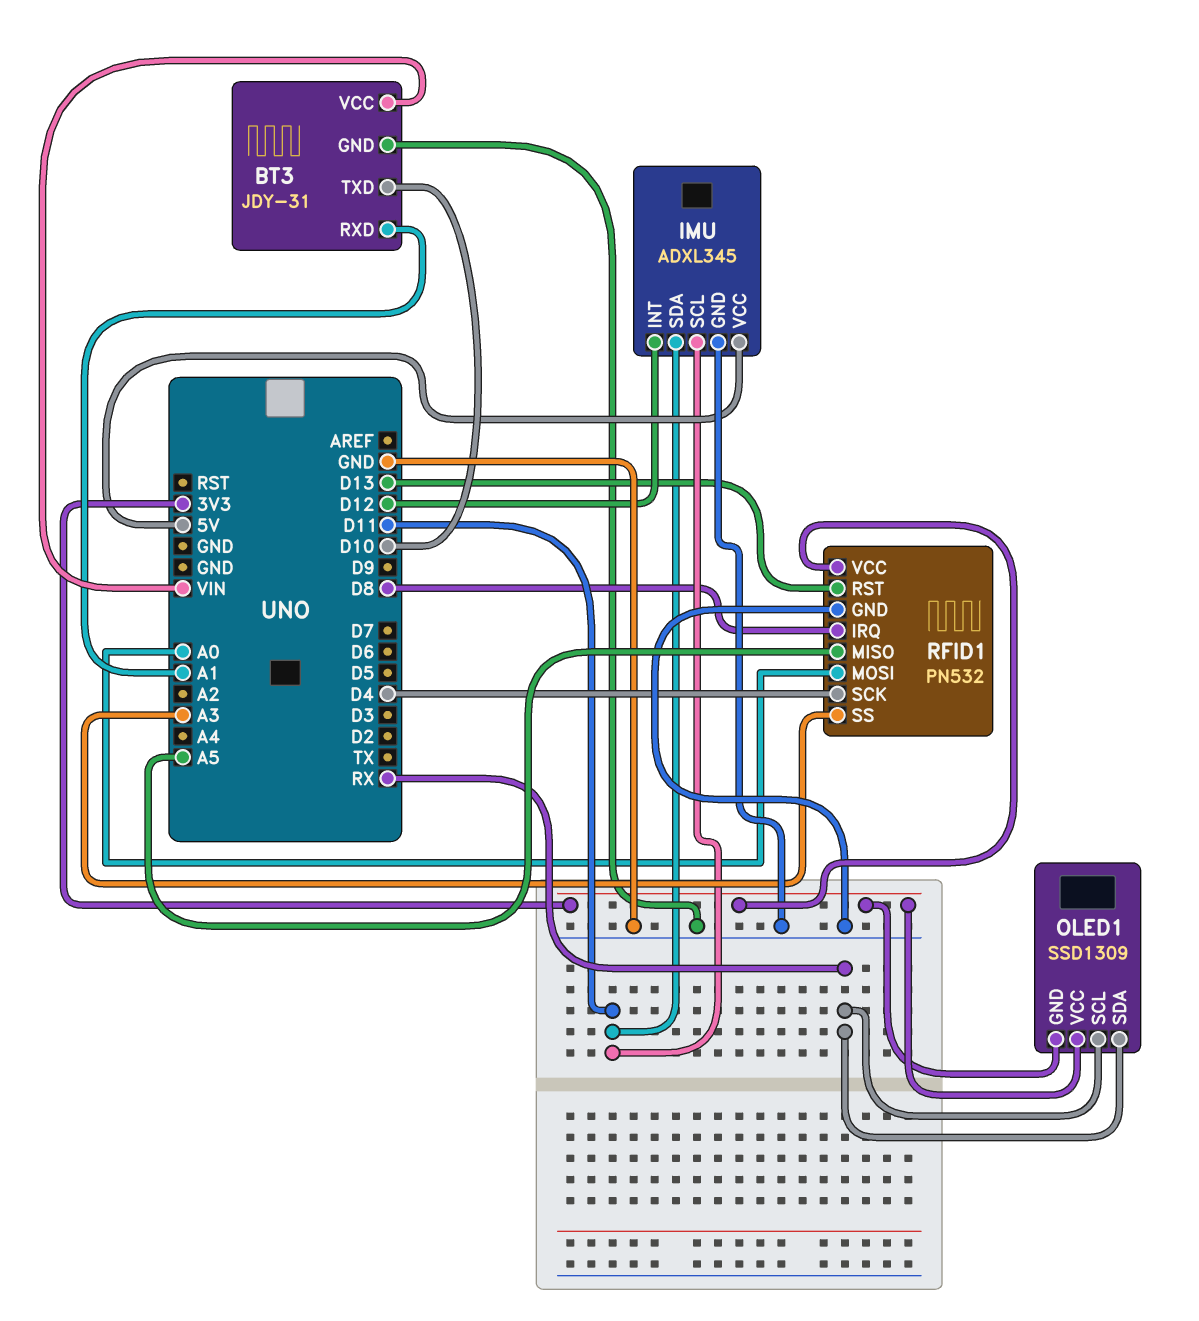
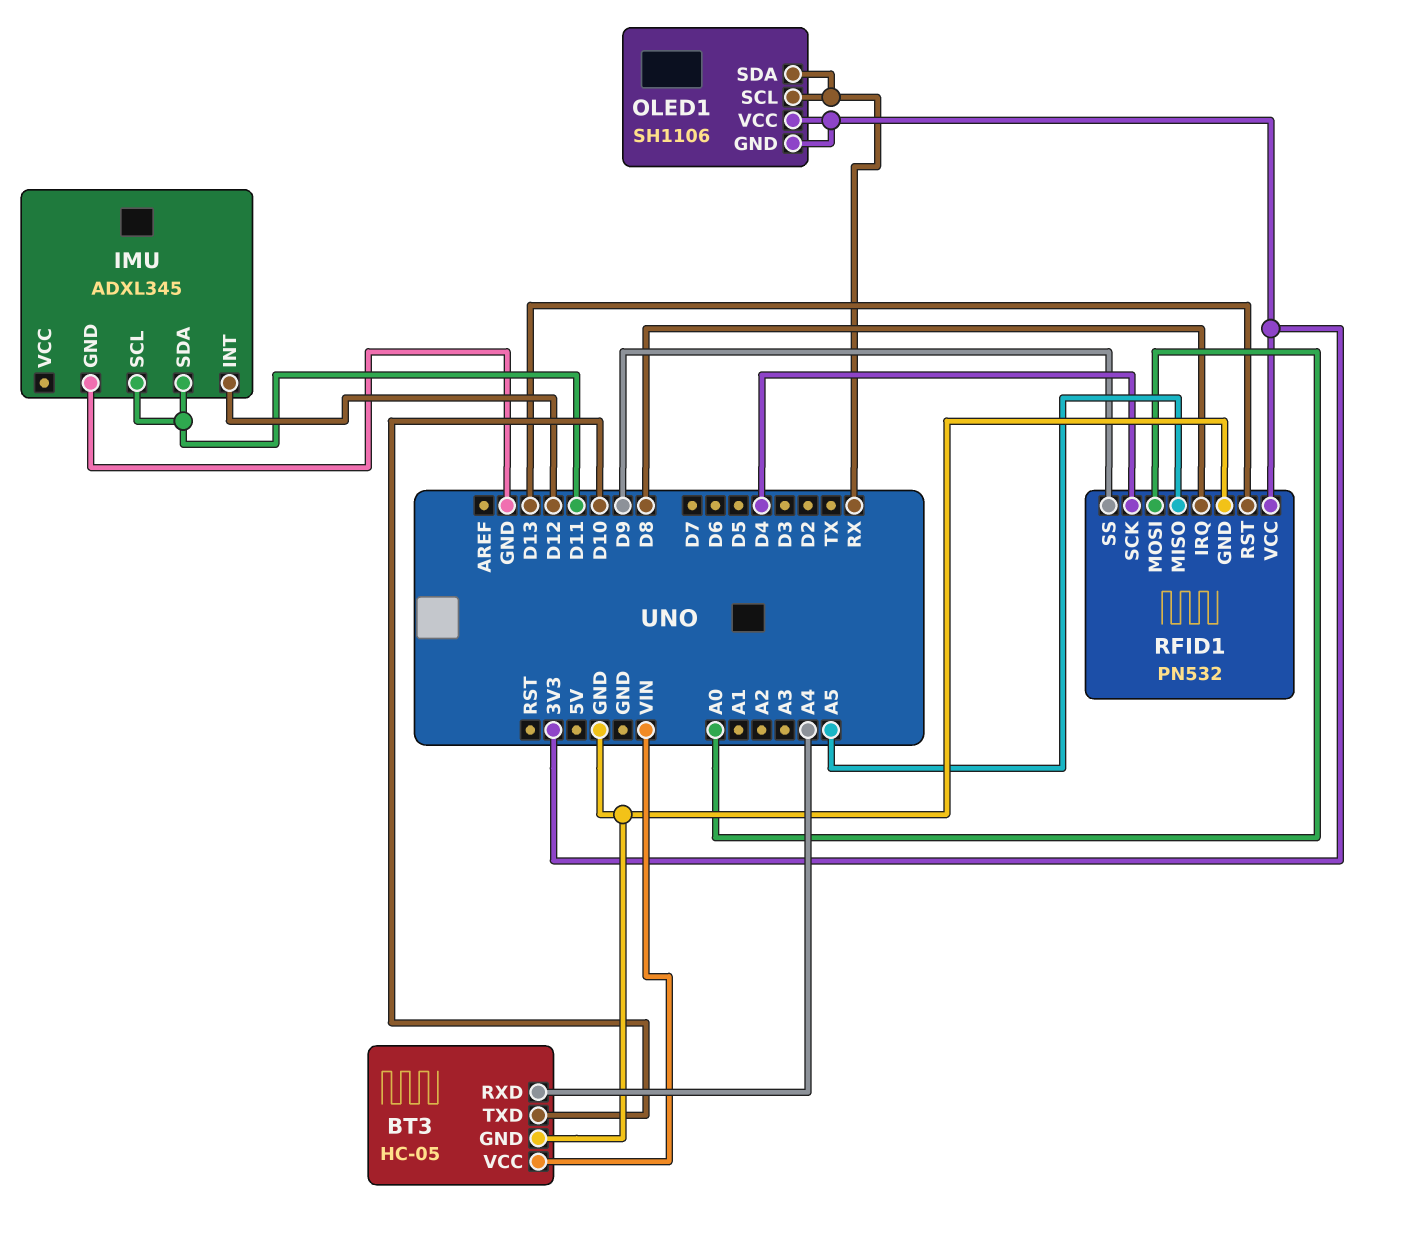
BT3: JDY-31 -> HC-05
BT3 pin RXD: A1 -> A4
IMU pin VCC: 5V -> none
OLED1: SSD1309 -> SH1106
RFID1 pin SS: A3 -> D9

